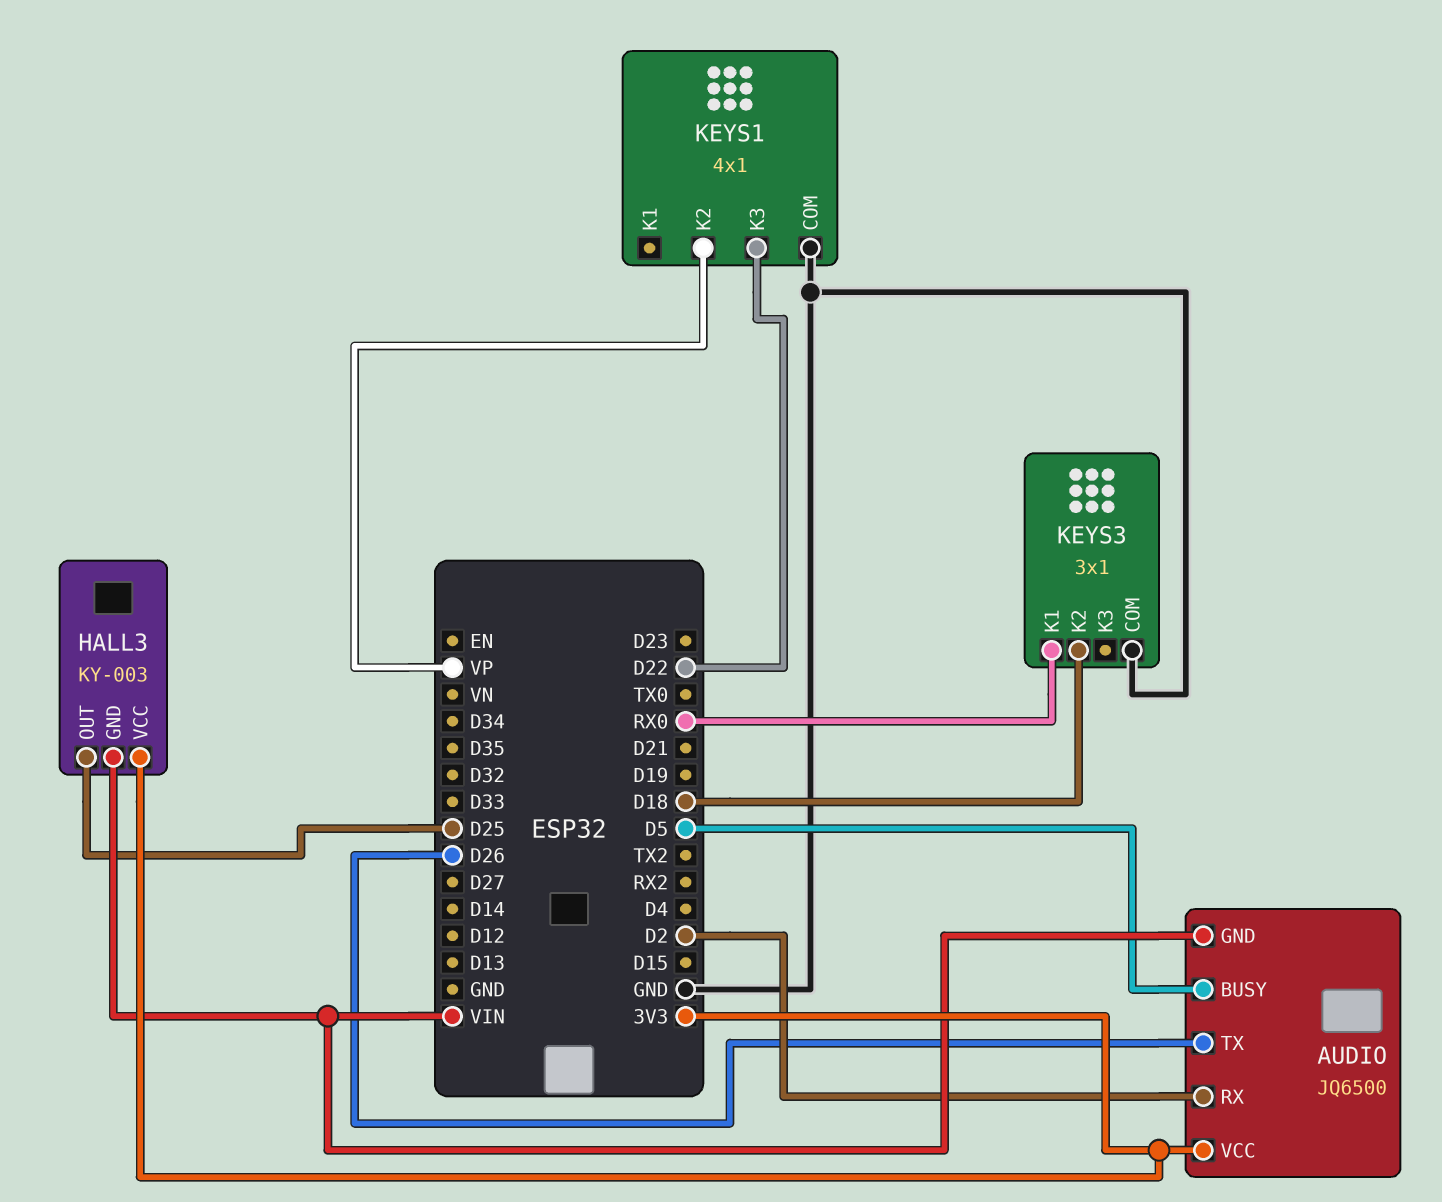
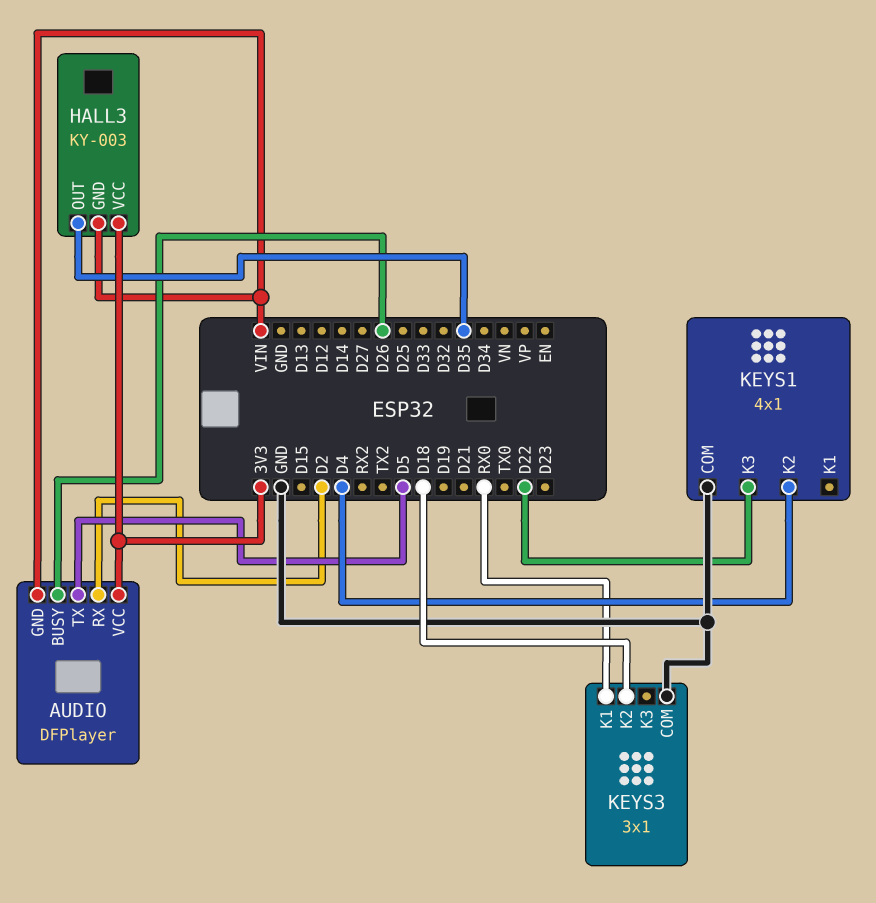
AUDIO: JQ6500 -> DFPlayer
AUDIO pin BUSY: D5 -> D26
AUDIO pin TX: D26 -> D5
HALL3 pin OUT: D25 -> D35
KEYS1 pin K2: VP -> D4

